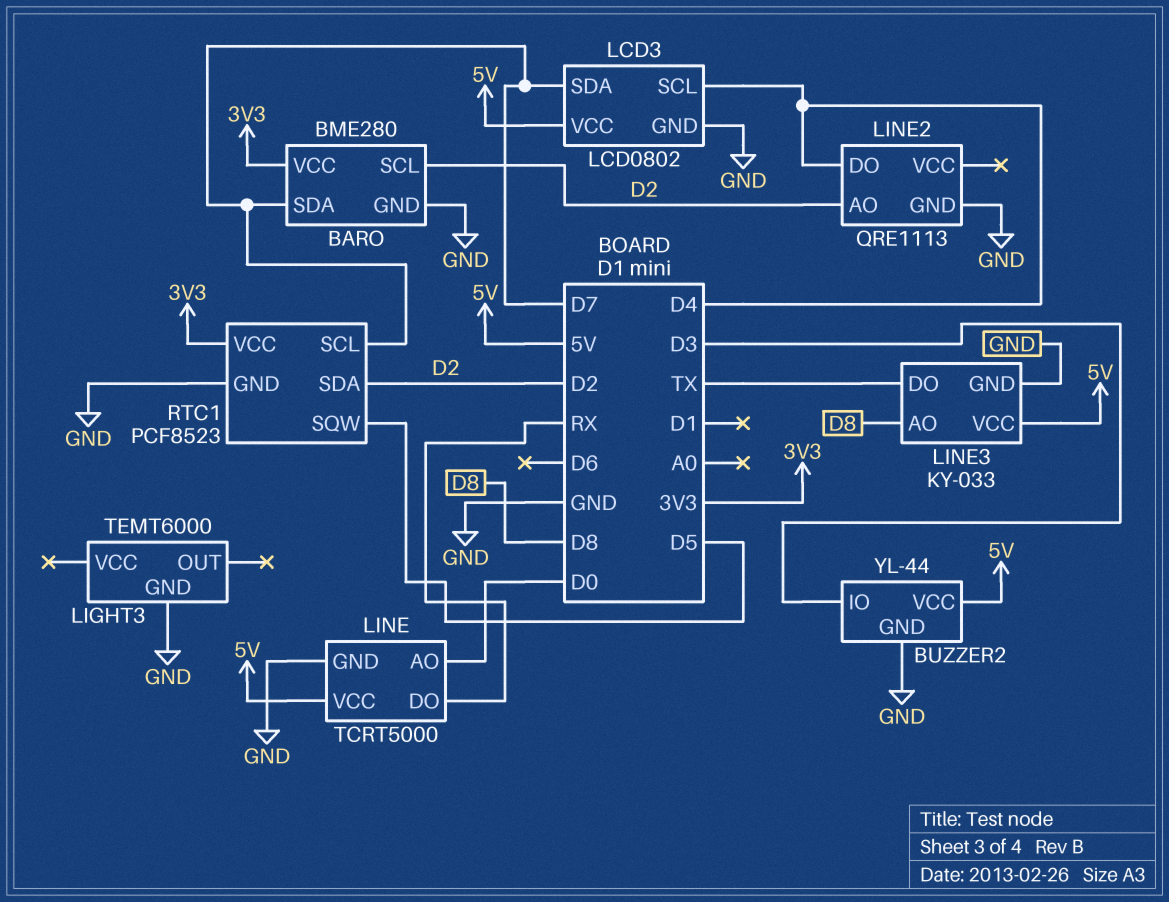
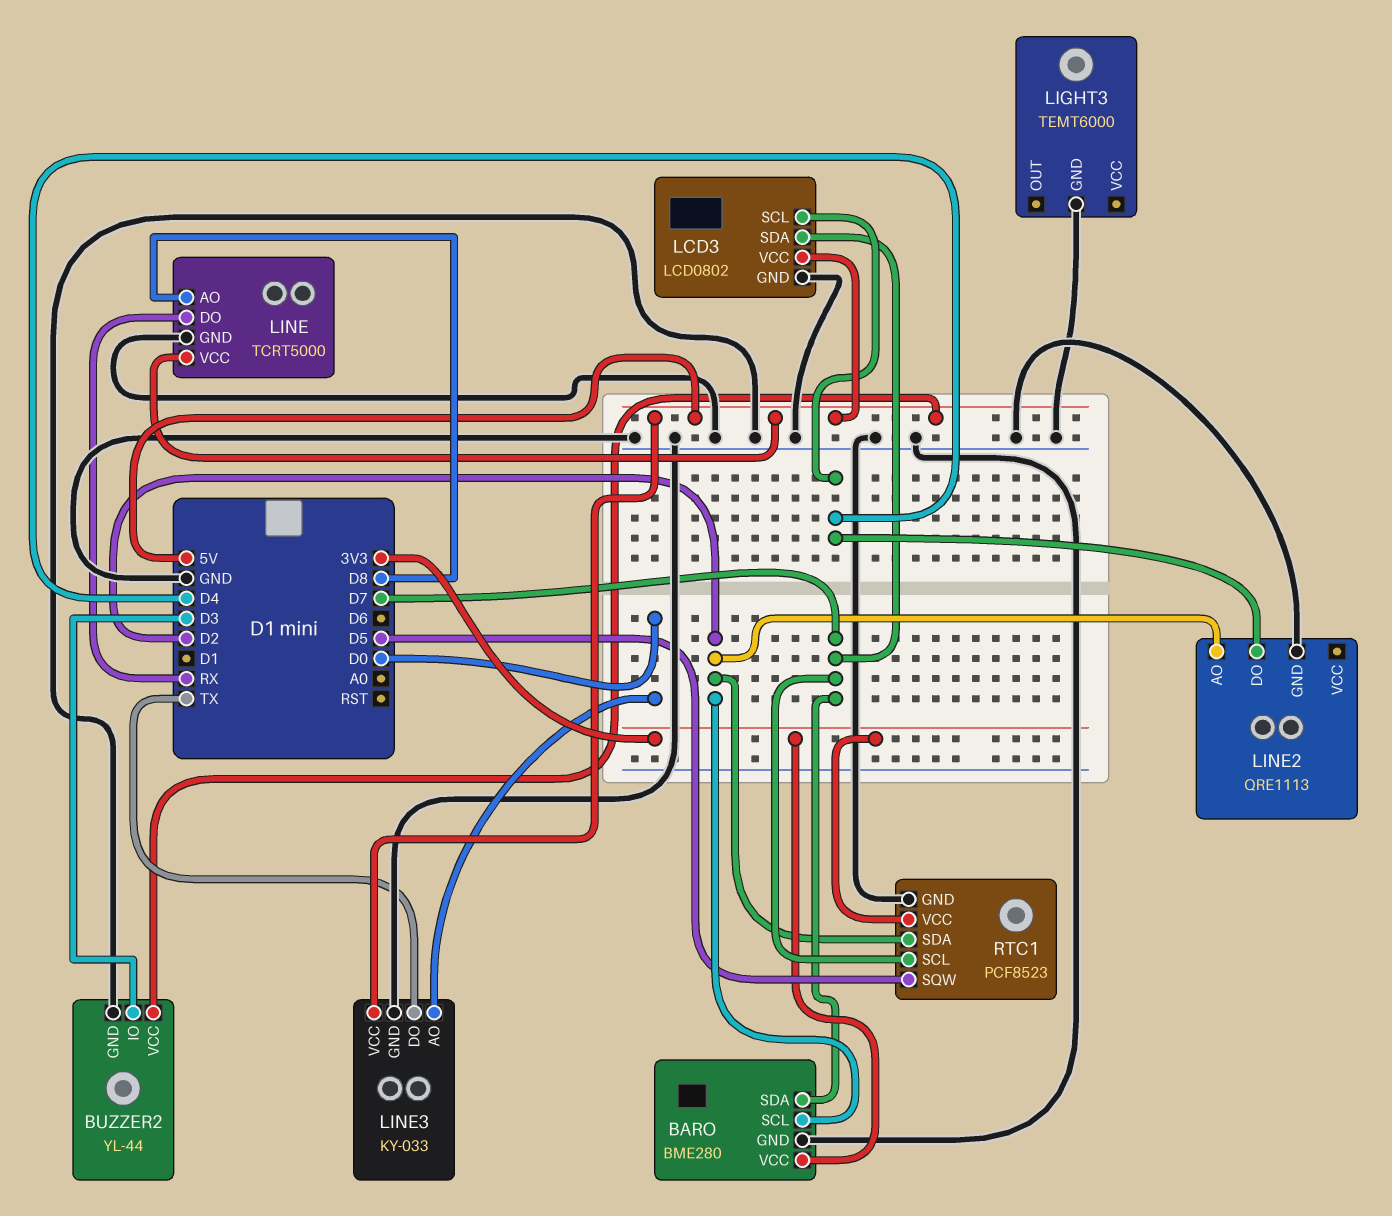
LINE pin AO: D0 -> D8
LINE3 pin AO: D8 -> D0

